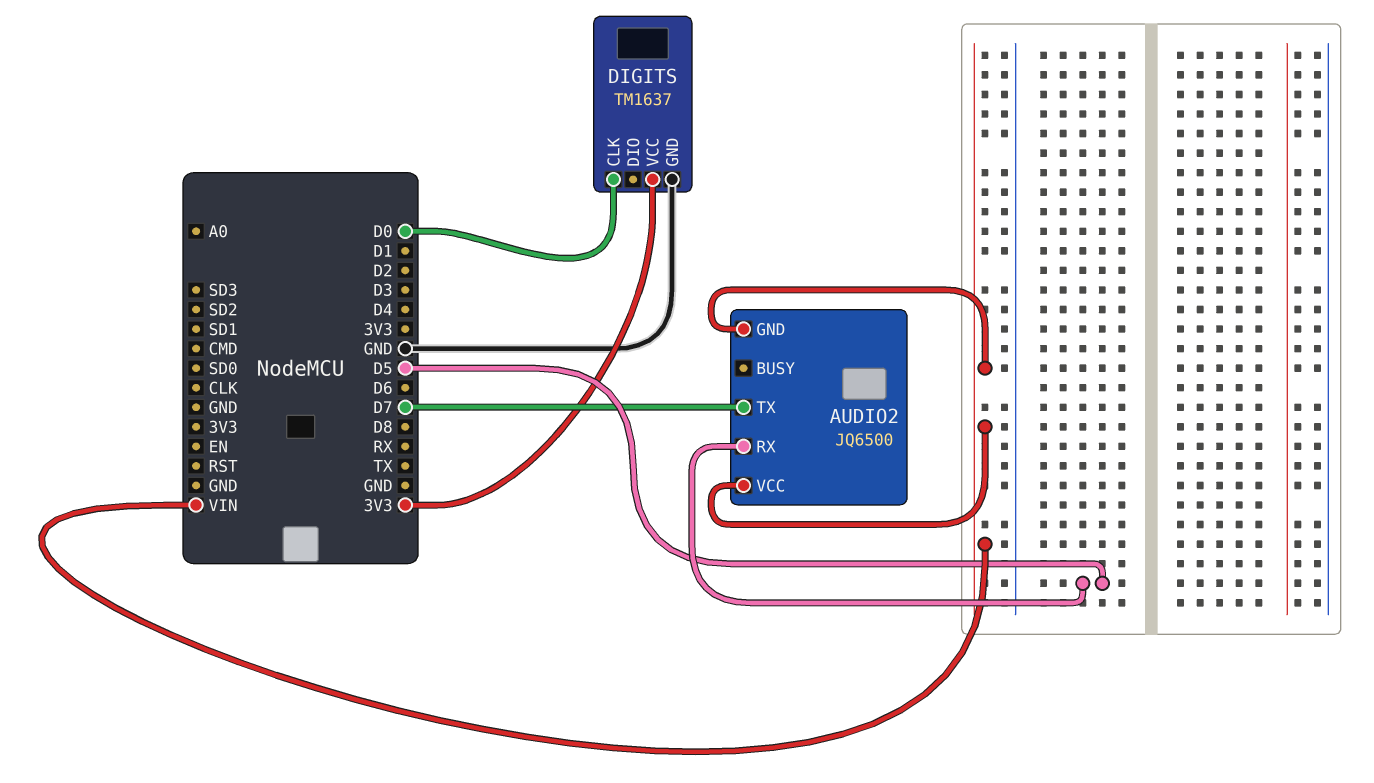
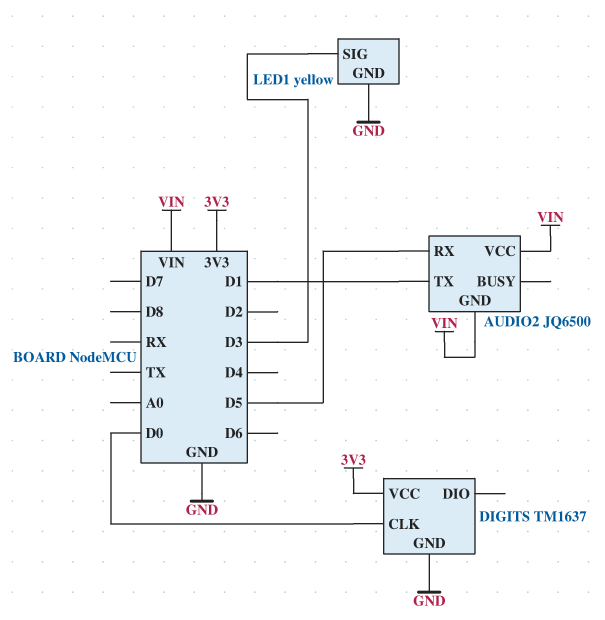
AUDIO2 pin TX: D7 -> D1
LED1: none -> yellow
LED1 pin GND: none -> GND
LED1 pin SIG: none -> D3

